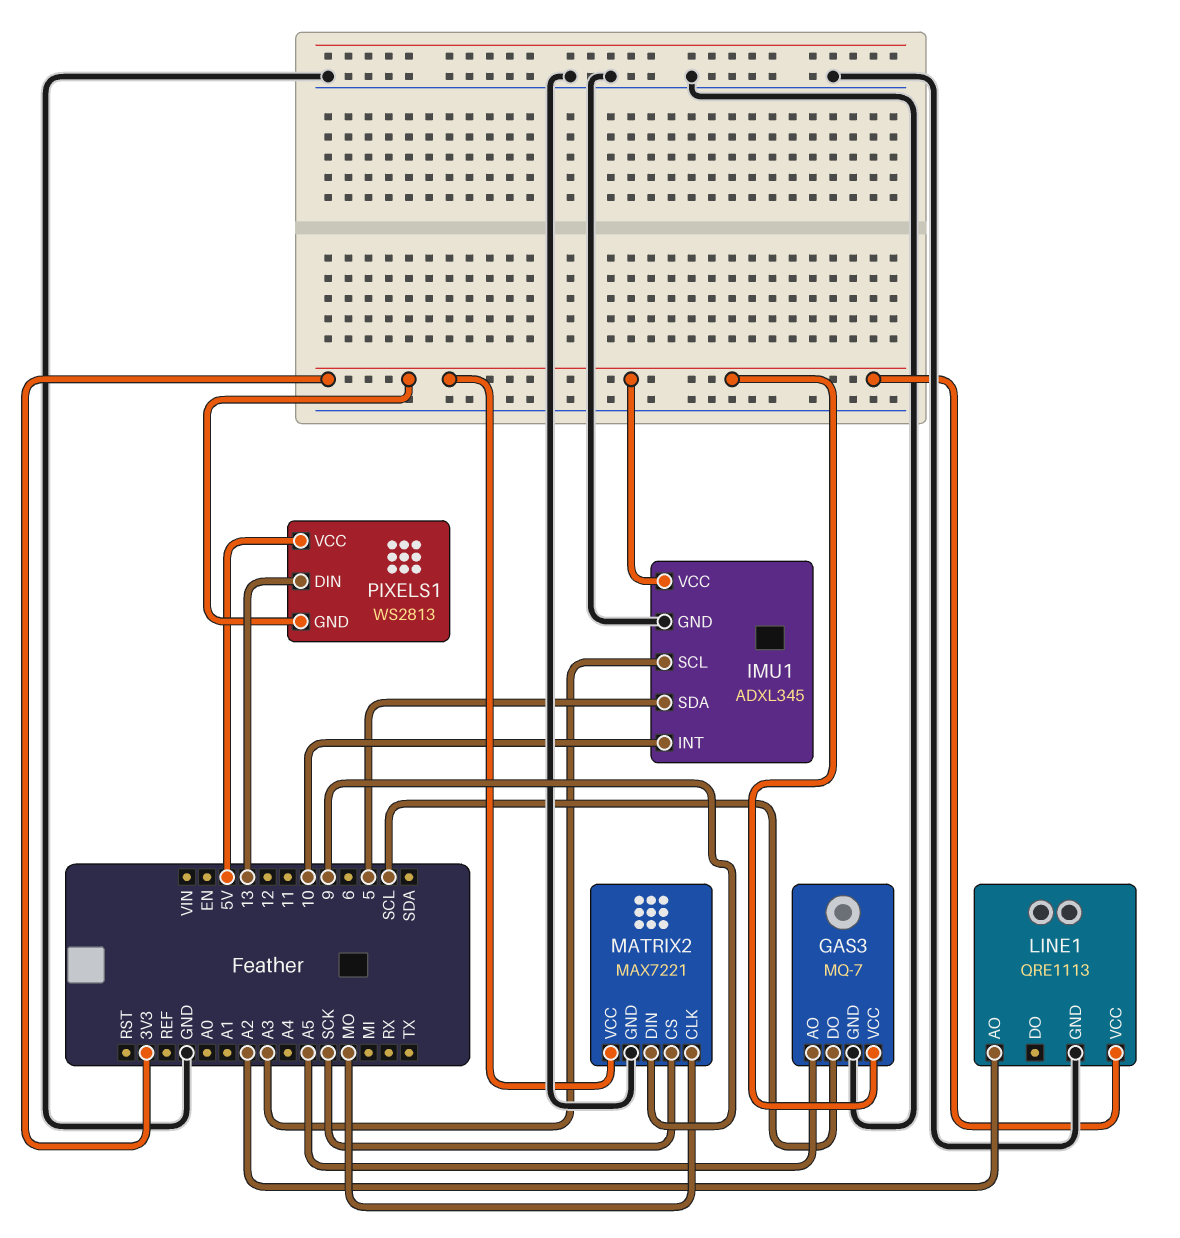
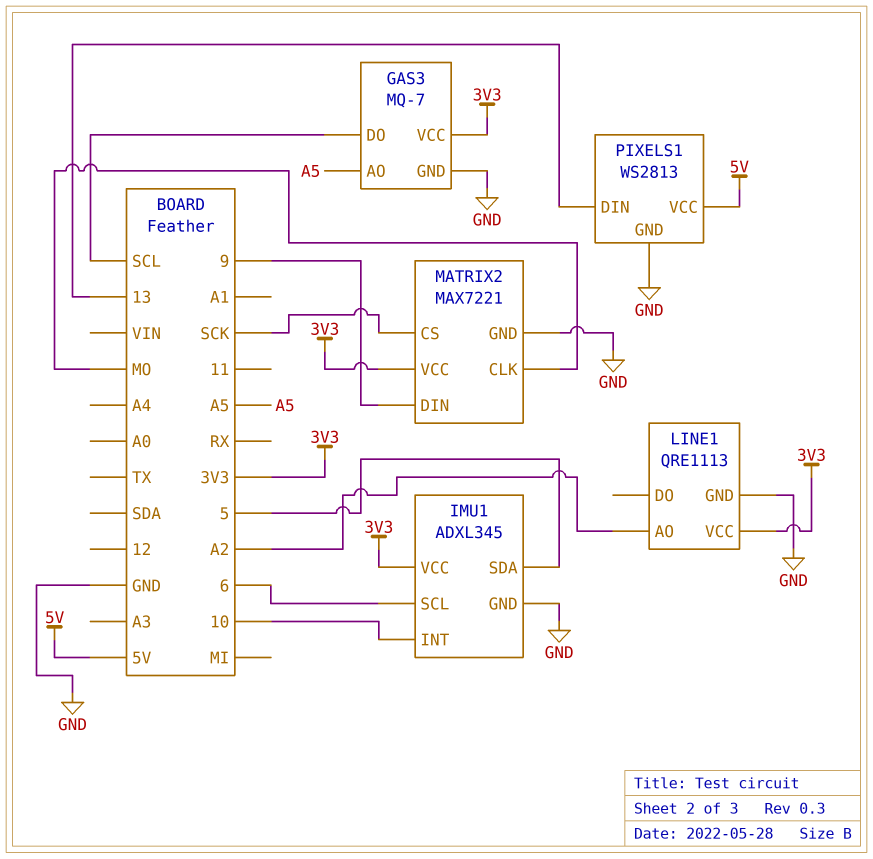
IMU1 pin SCL: A3 -> 6
PIXELS1 pin GND: 3V3 -> GND

